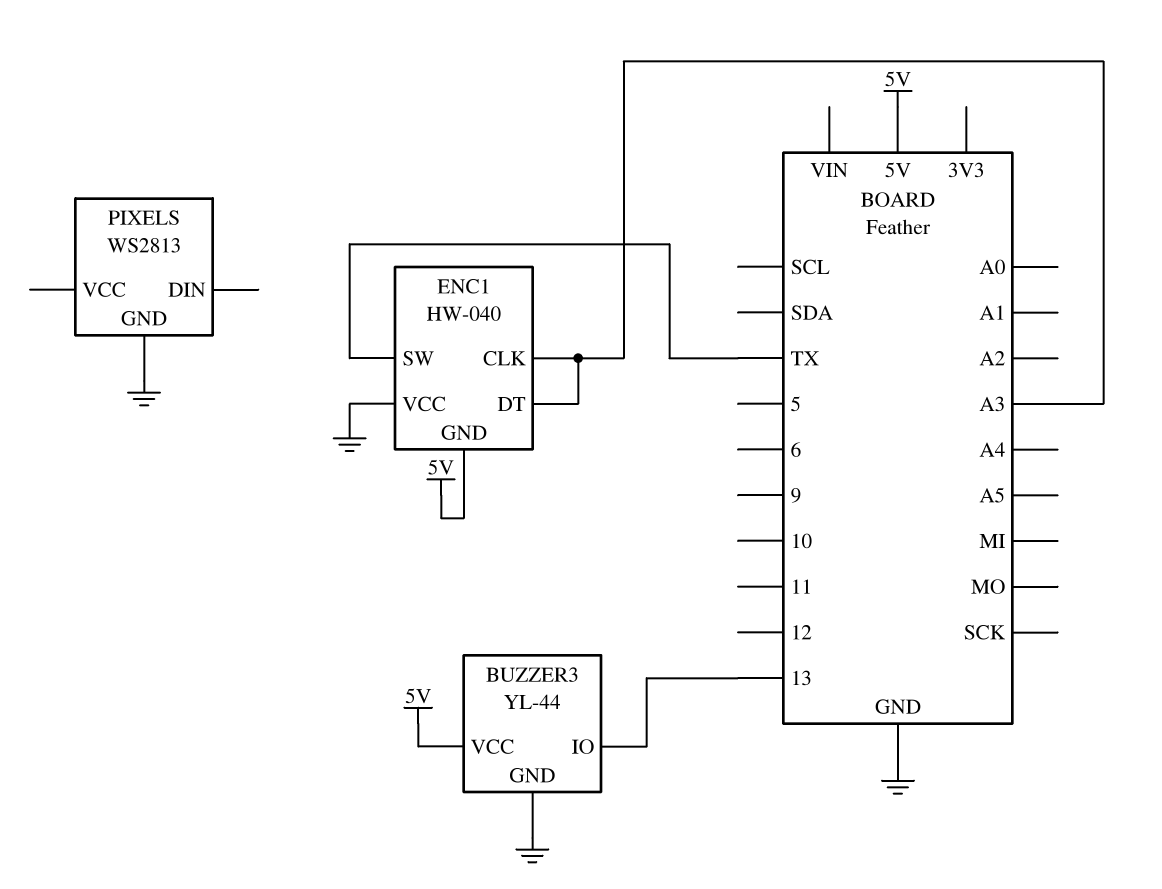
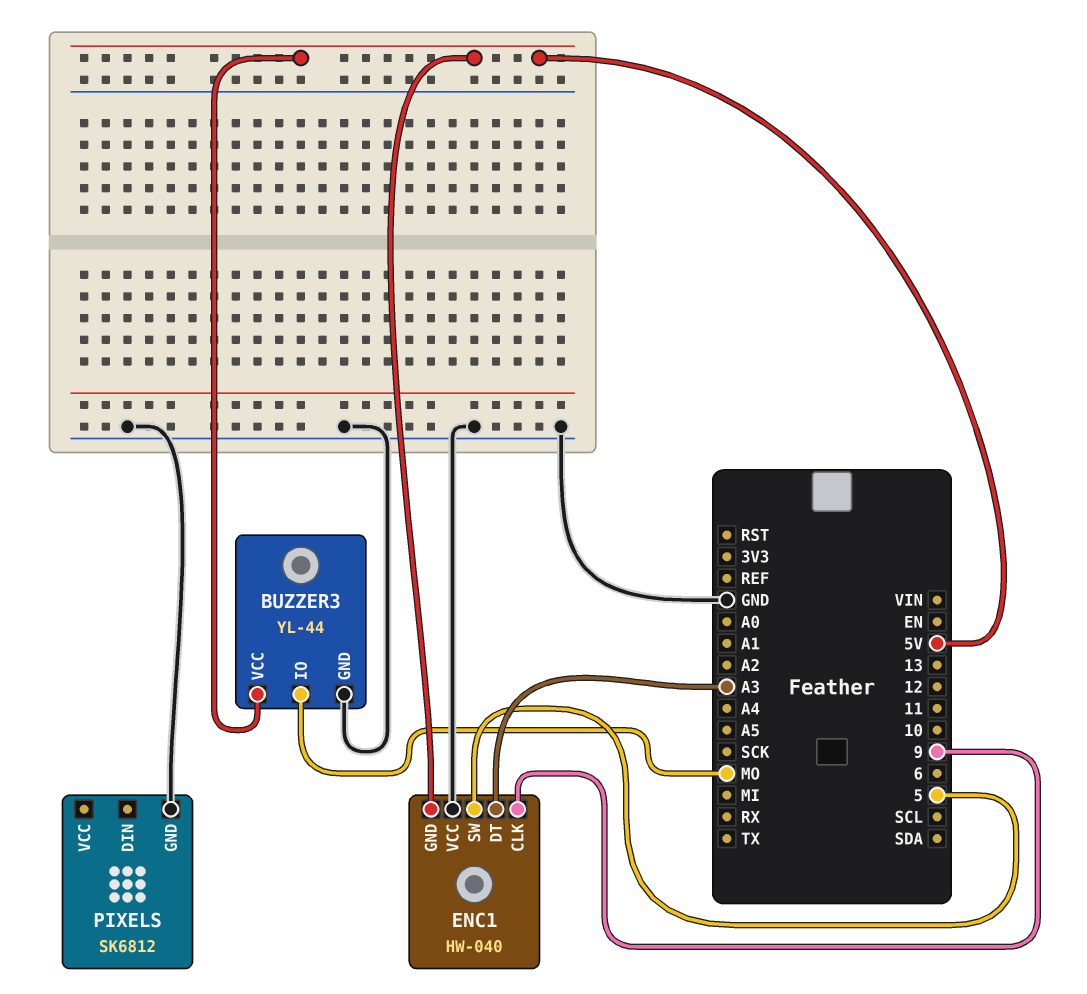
BUZZER3 pin IO: 13 -> MO
ENC1 pin CLK: A3 -> 9
ENC1 pin SW: TX -> 5
PIXELS: WS2813 -> SK6812

